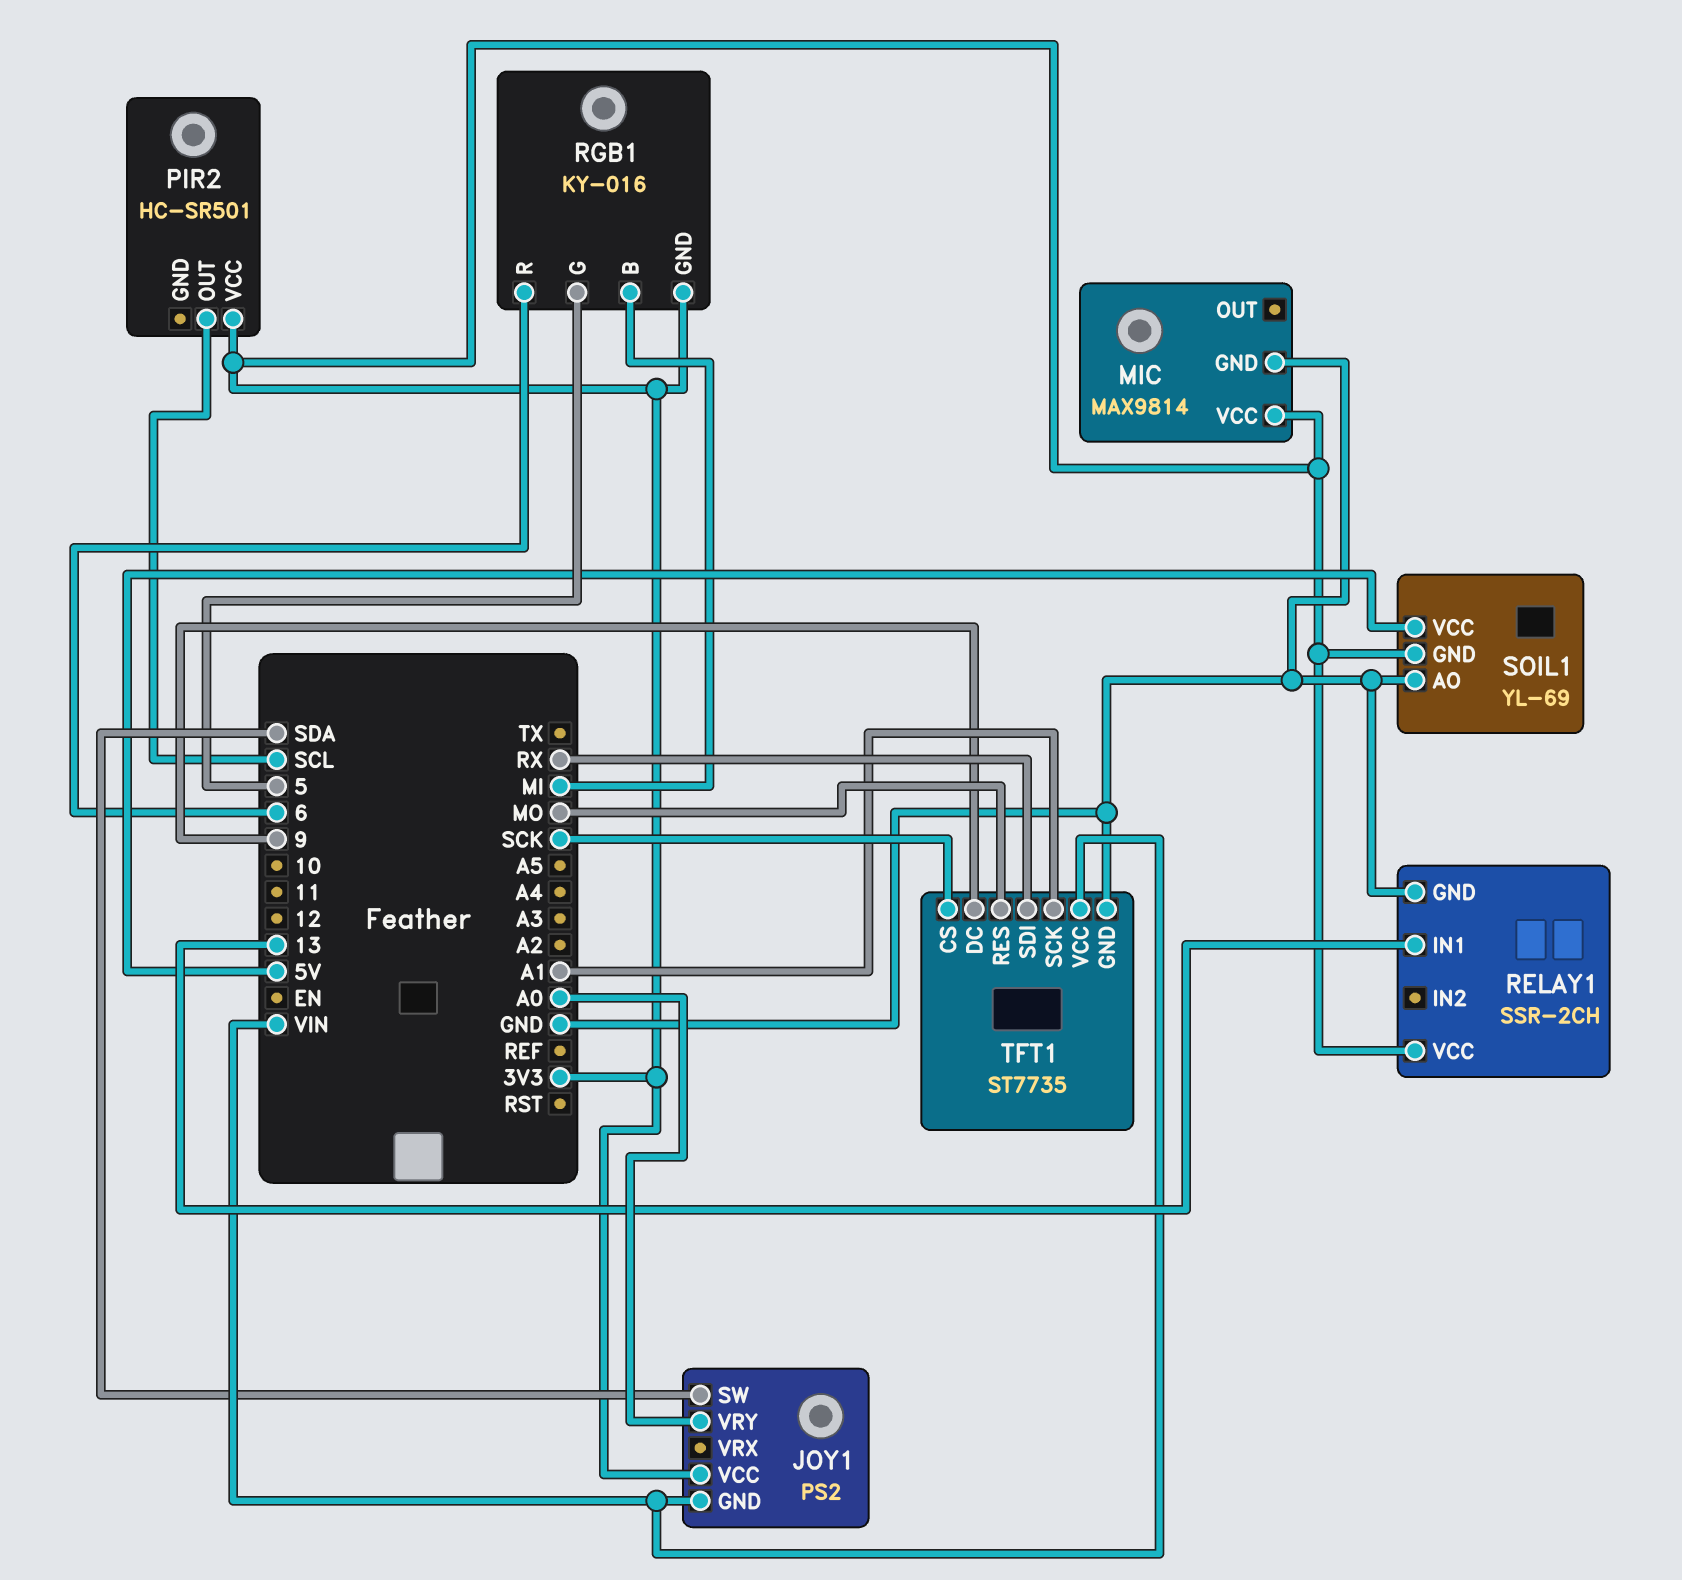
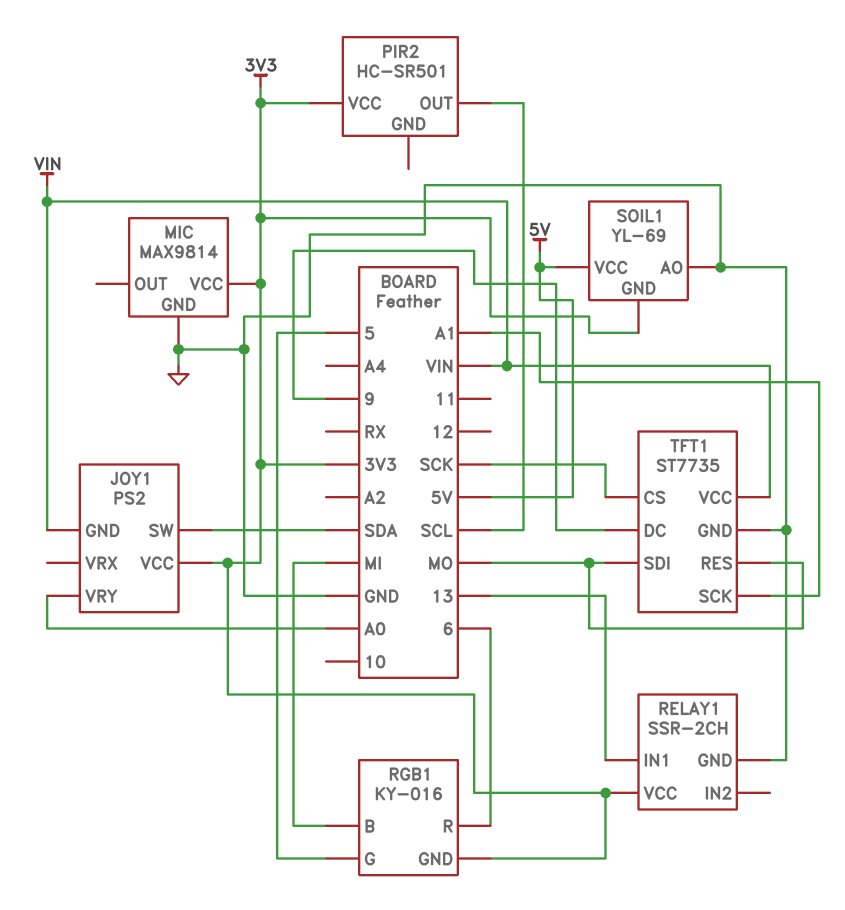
TFT1 pin SDI: RX -> MO

